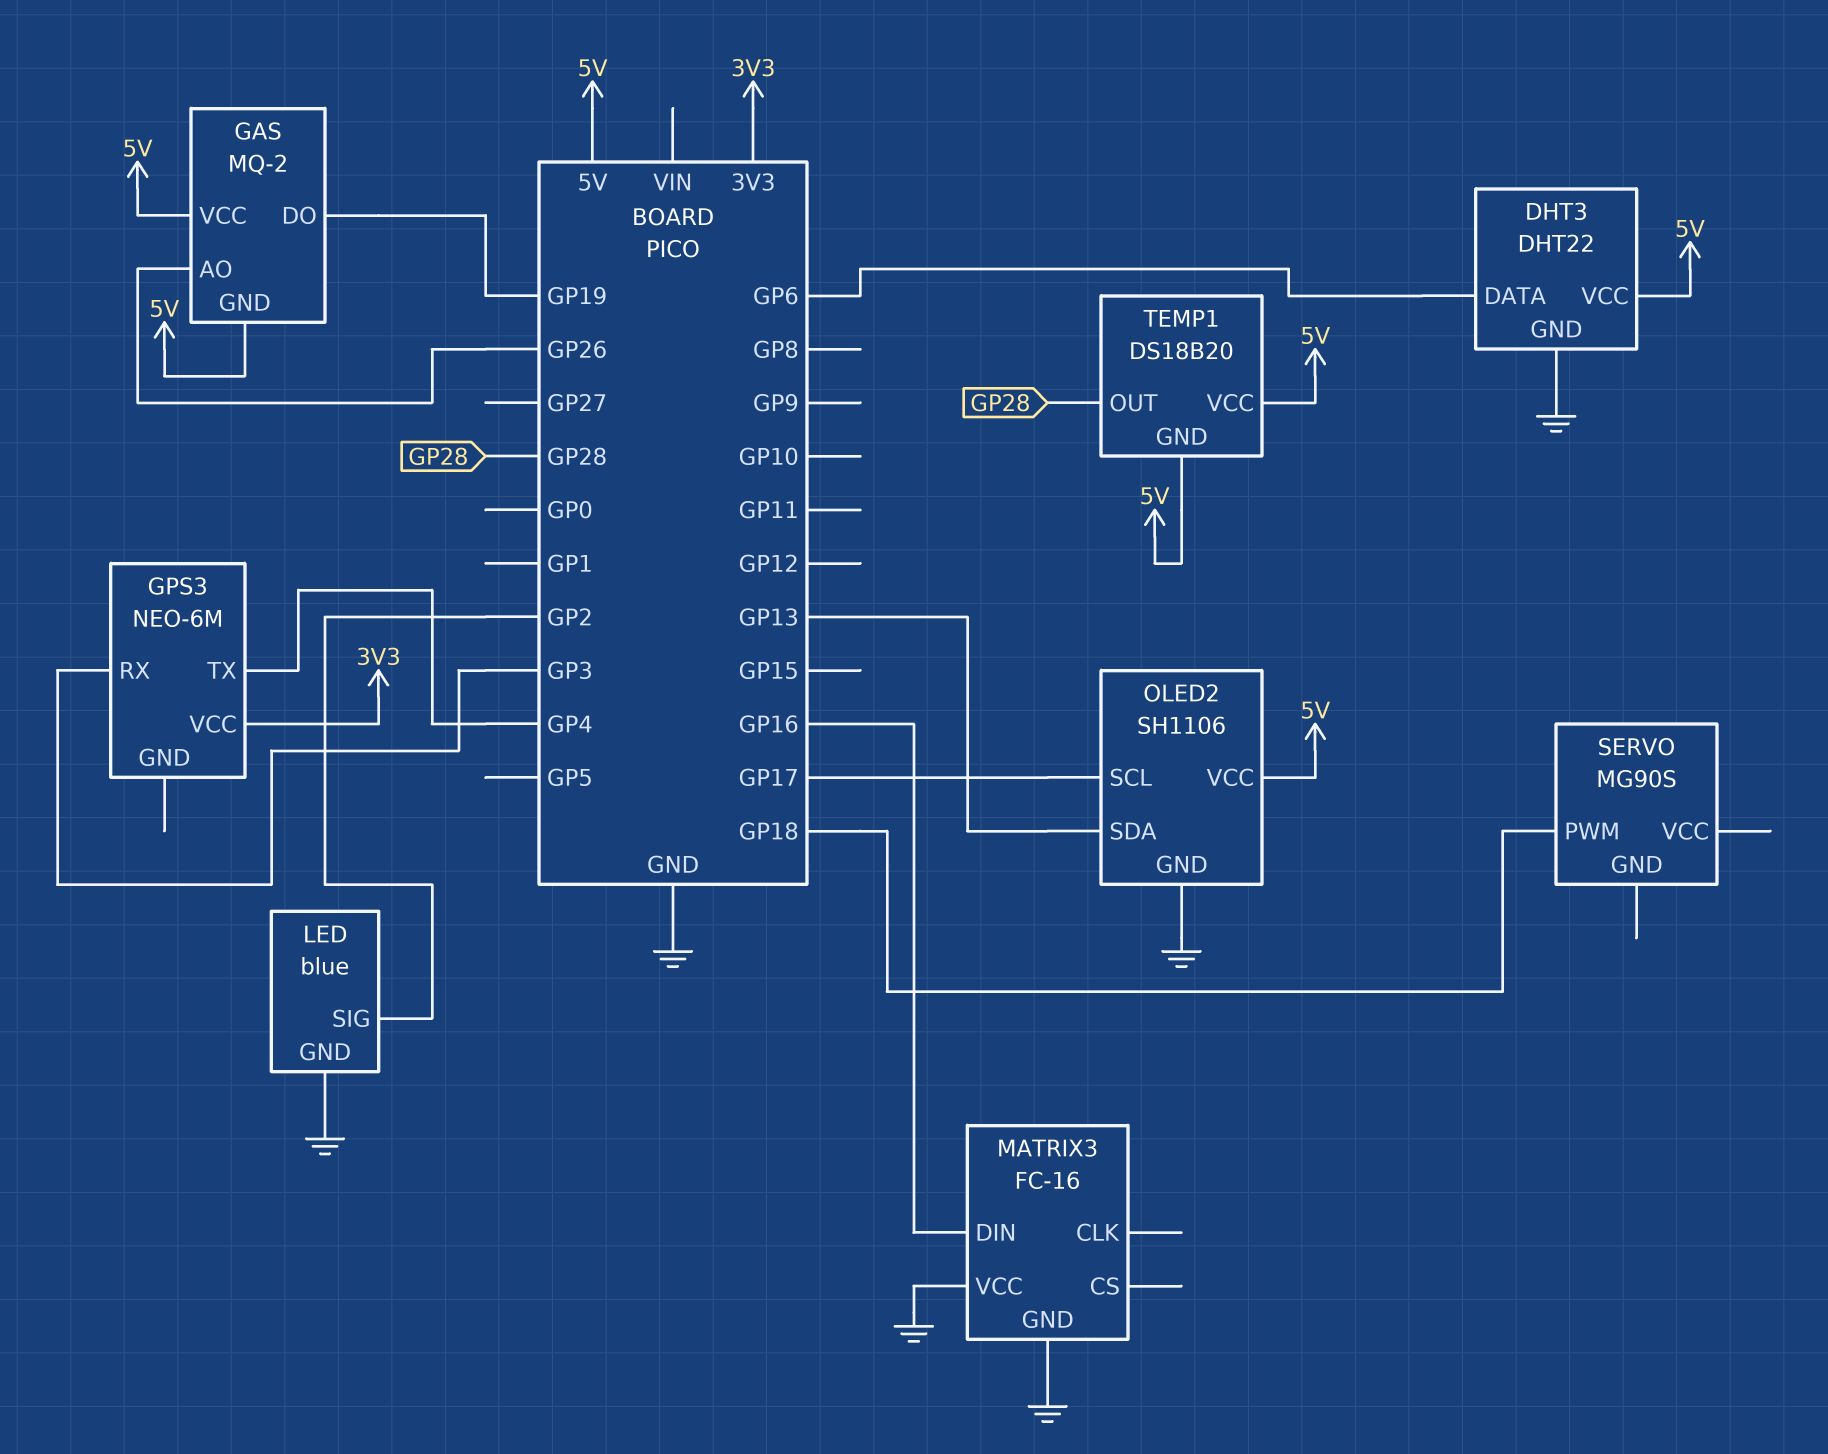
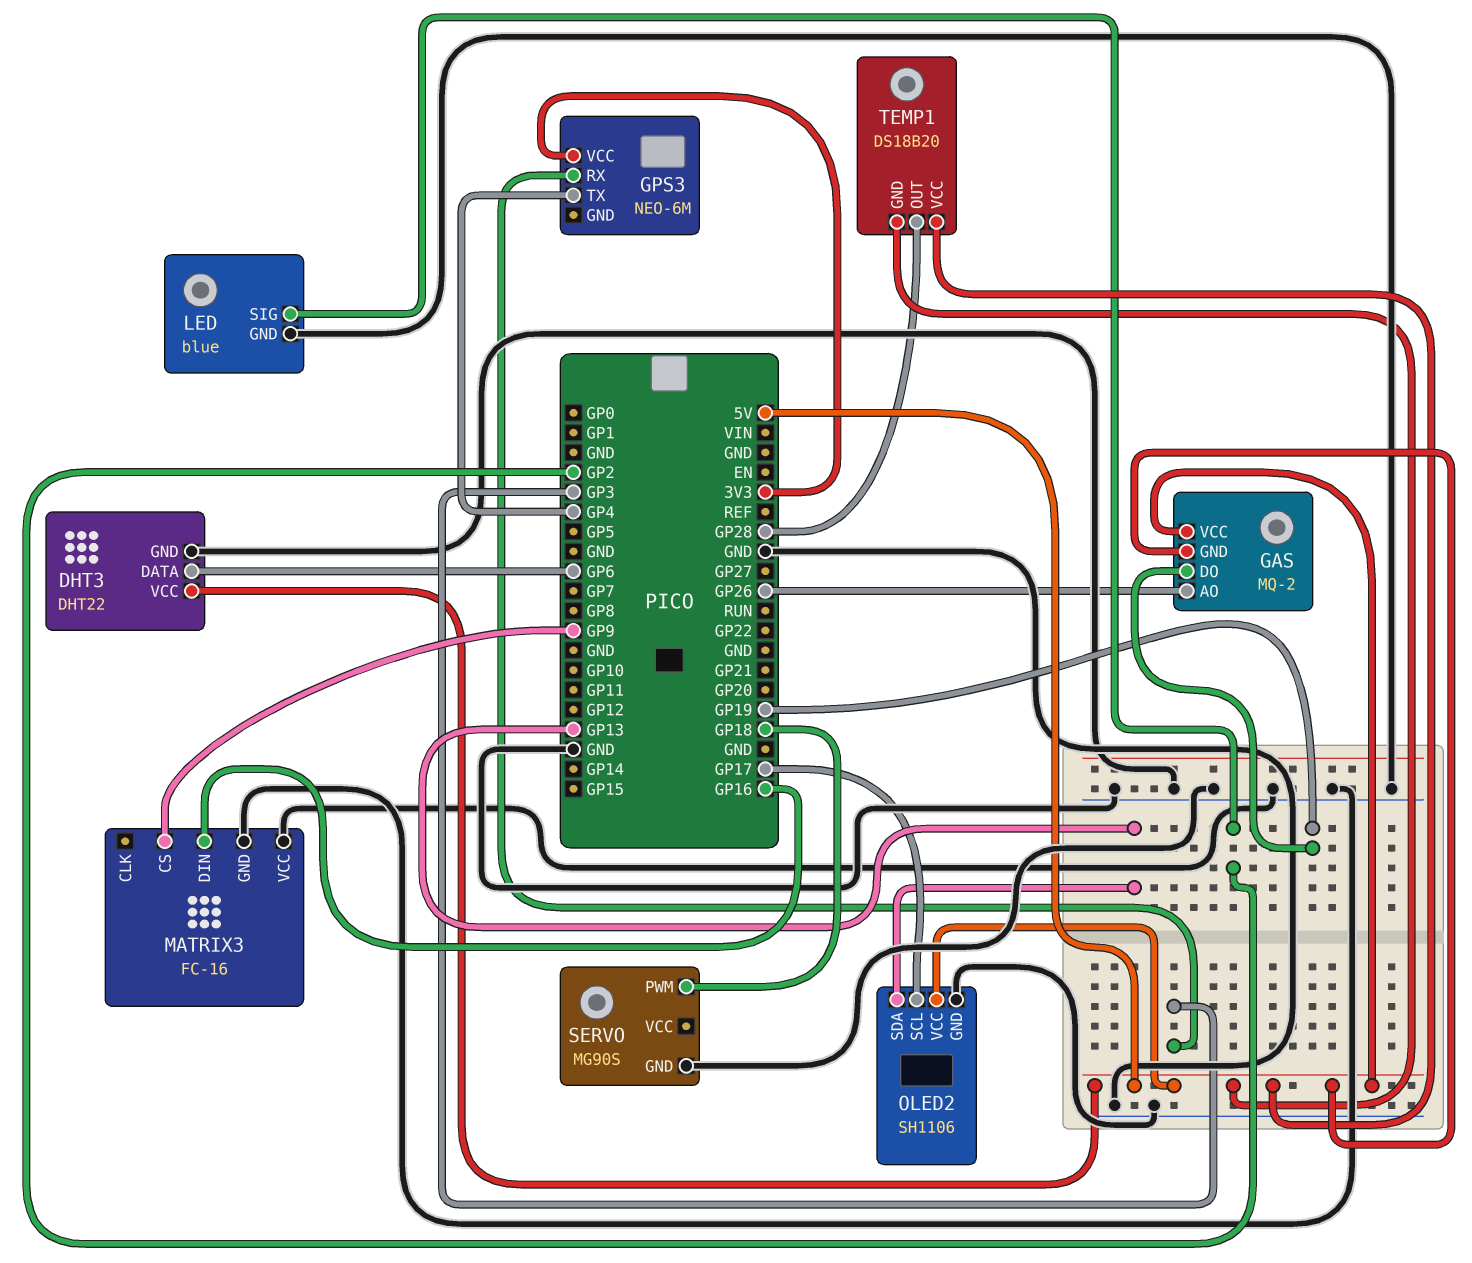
MATRIX3 pin CS: none -> GP9
SERVO pin GND: none -> GND

